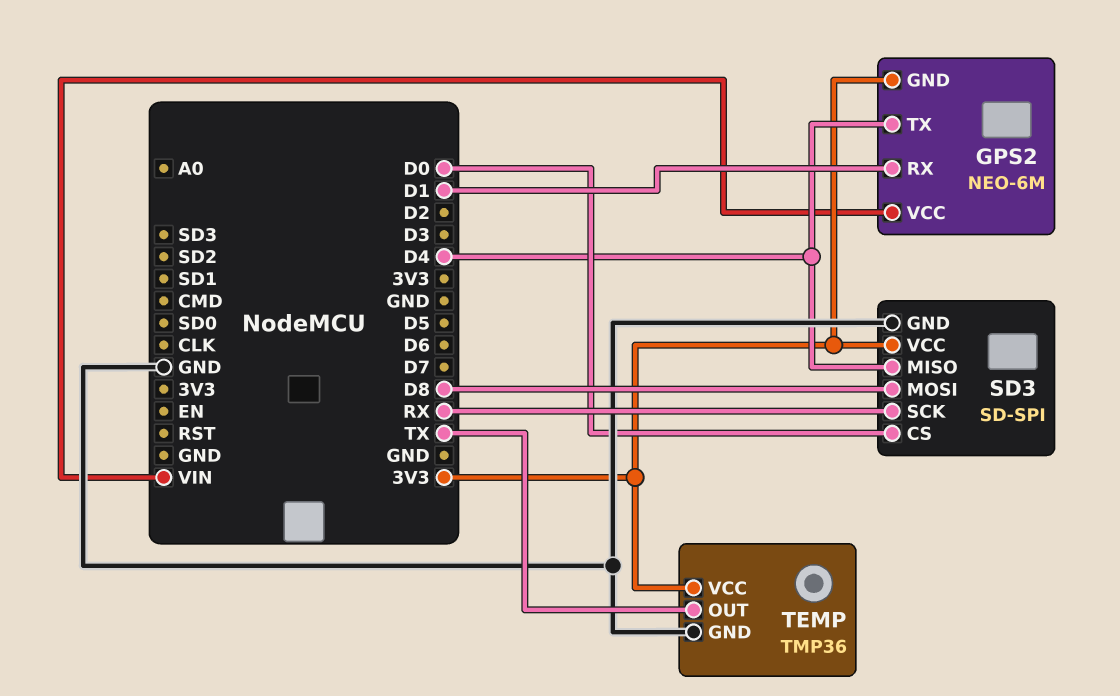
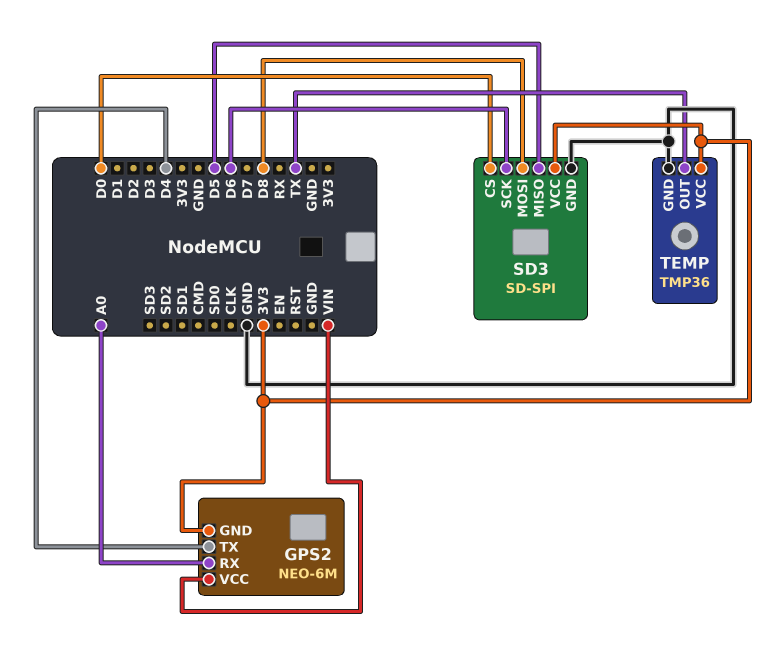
GPS2 pin RX: D1 -> A0
SD3 pin MISO: D4 -> D5
SD3 pin SCK: RX -> D6

